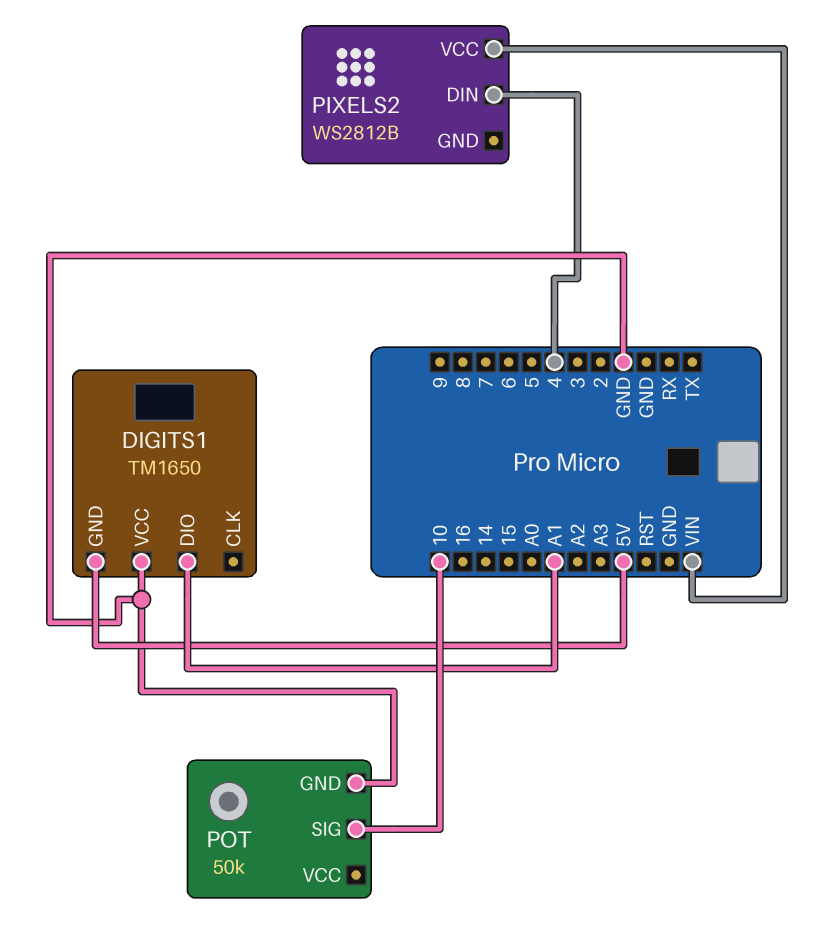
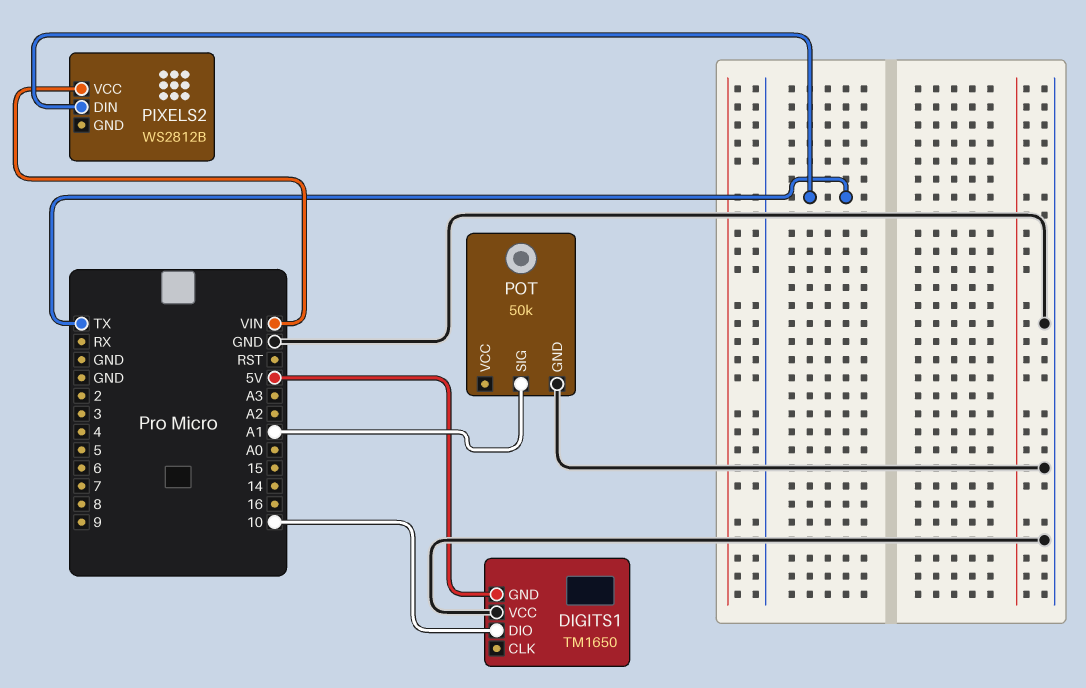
DIGITS1 pin DIO: A1 -> 10
PIXELS2 pin DIN: 4 -> TX
POT pin SIG: 10 -> A1

